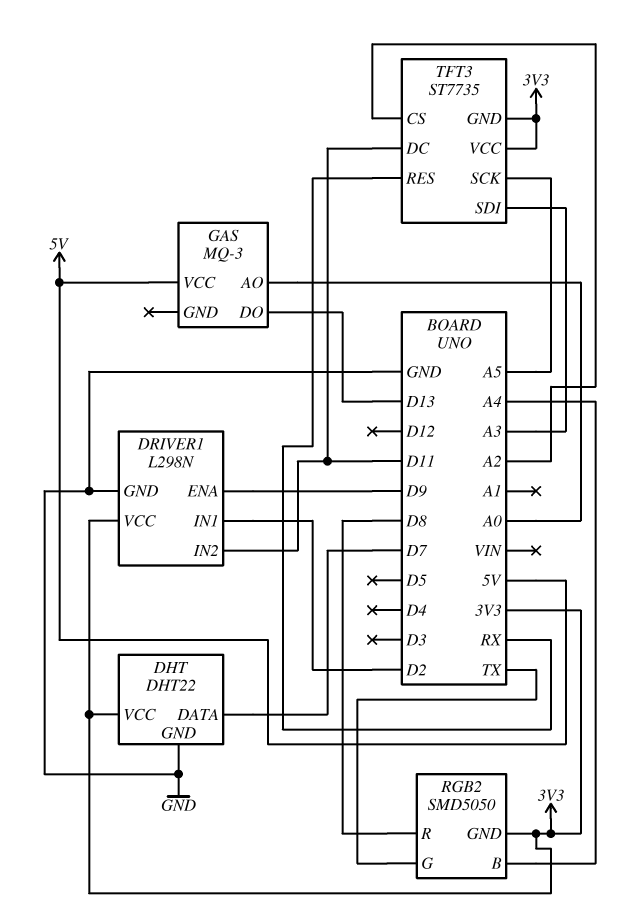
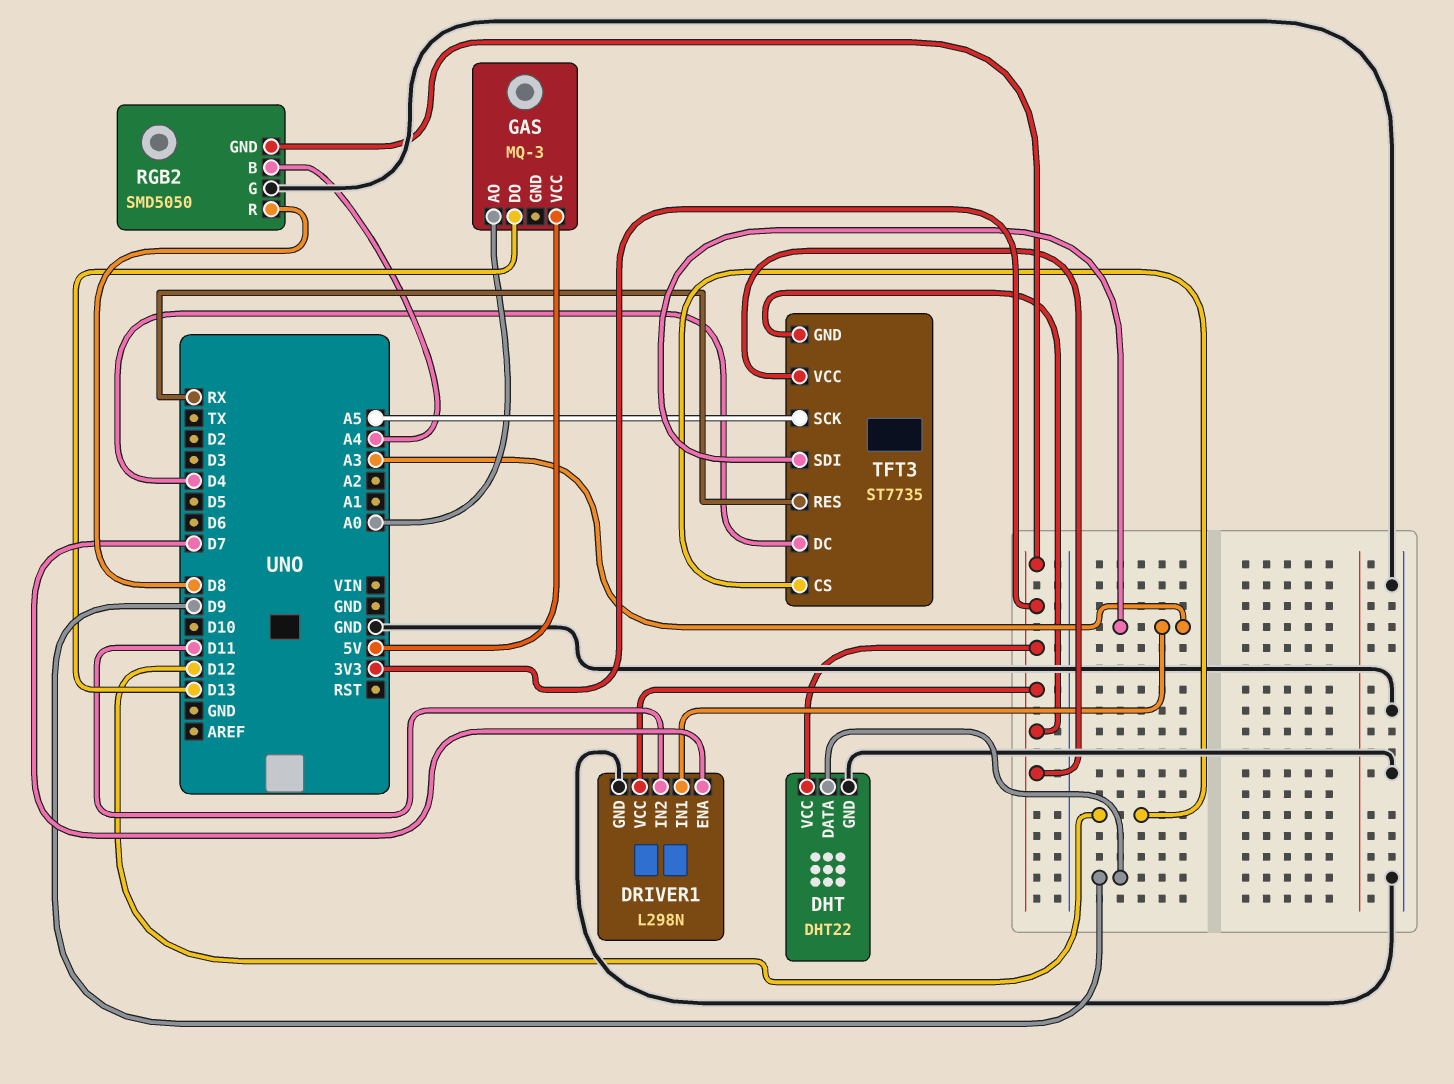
DHT pin DATA: D7 -> D9
DRIVER1 pin ENA: D9 -> D7
DRIVER1 pin IN1: D2 -> A3
RGB2 pin G: TX -> GND
TFT3 pin CS: A2 -> D12
TFT3 pin DC: D11 -> D4

